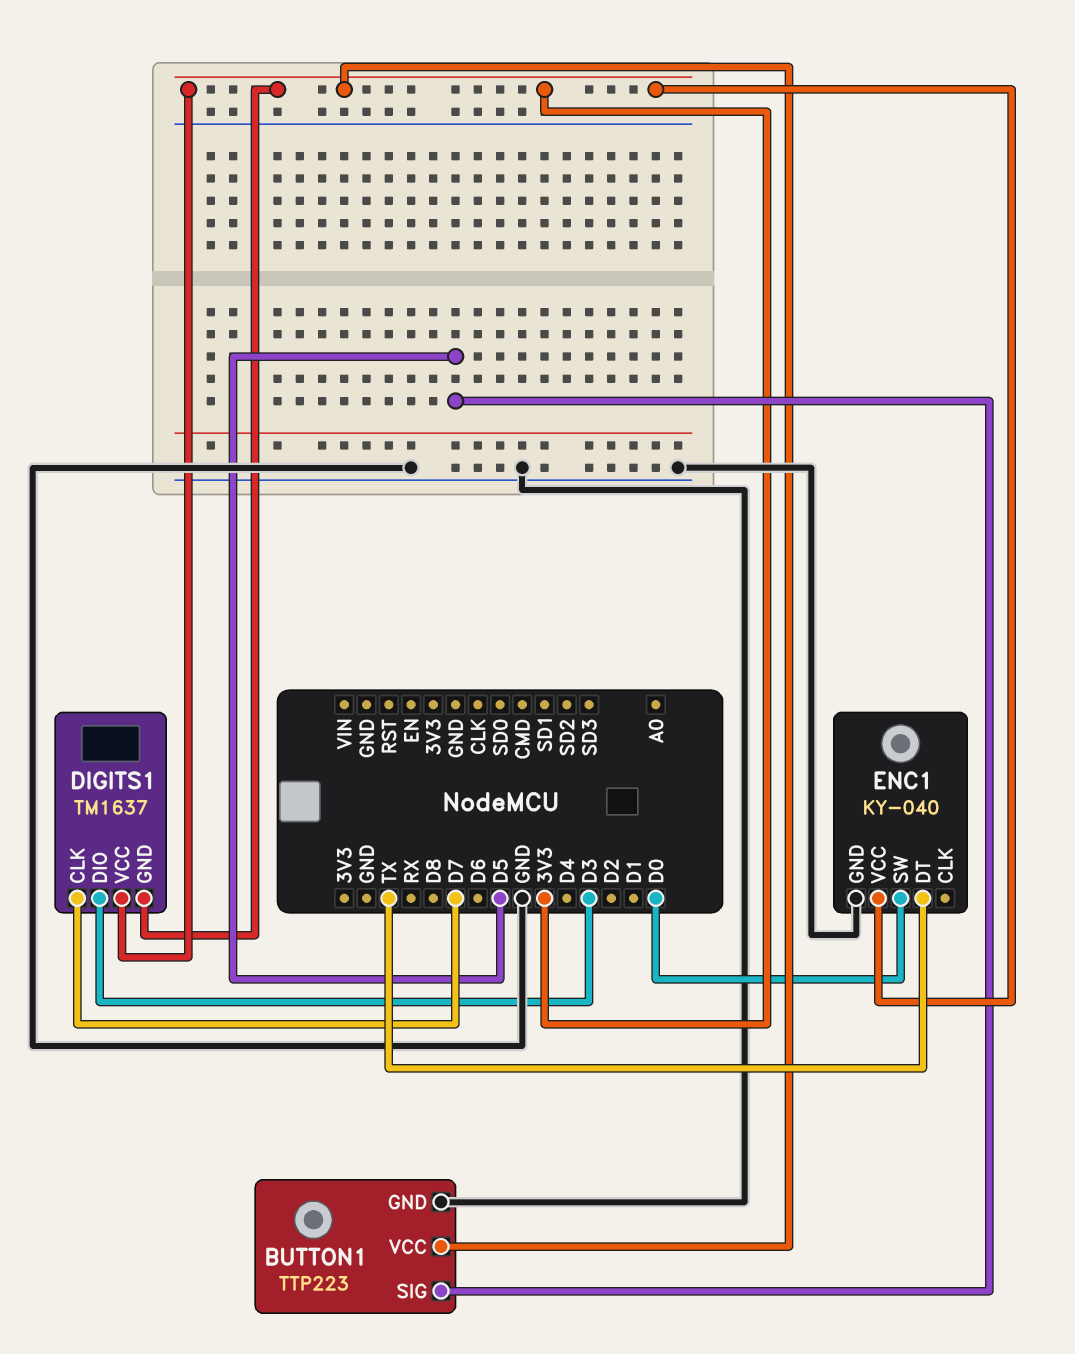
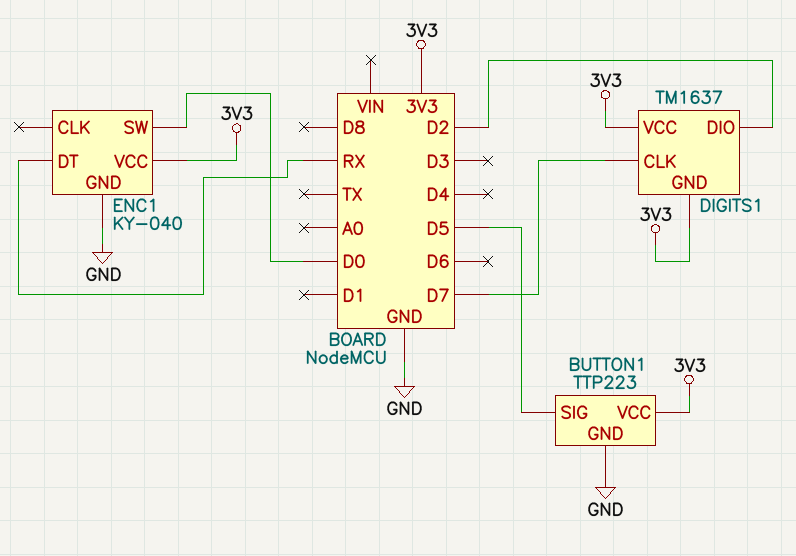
DIGITS1 pin DIO: D3 -> D2
ENC1 pin DT: TX -> RX

